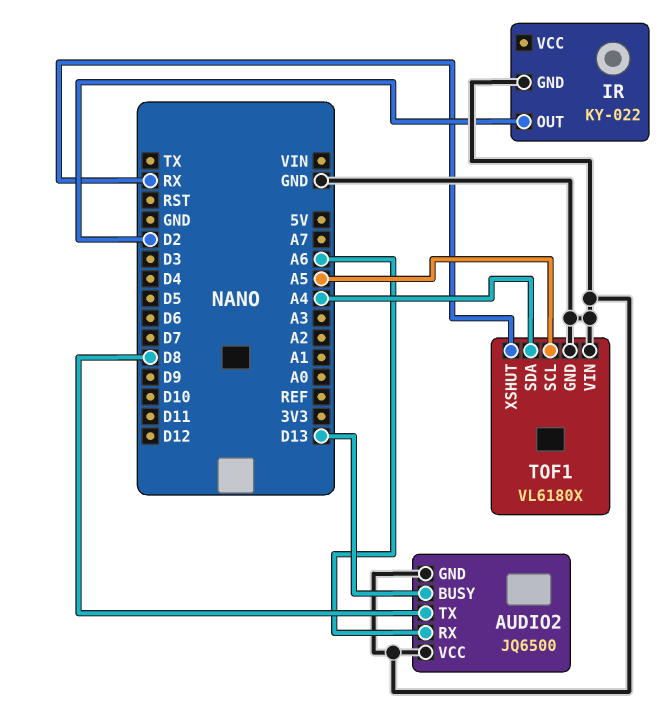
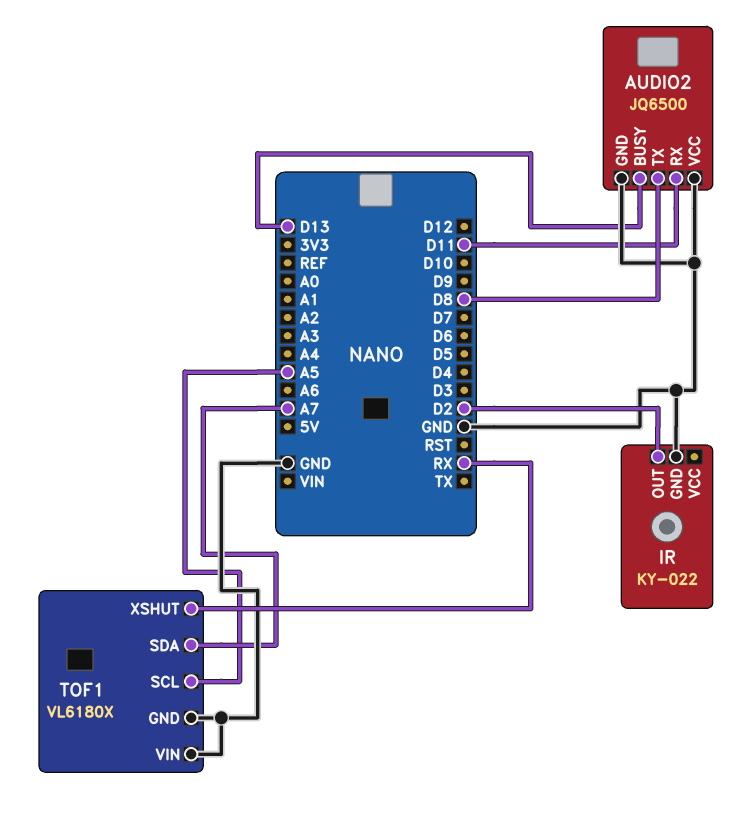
AUDIO2 pin RX: A6 -> D11
TOF1 pin SDA: A4 -> A7

